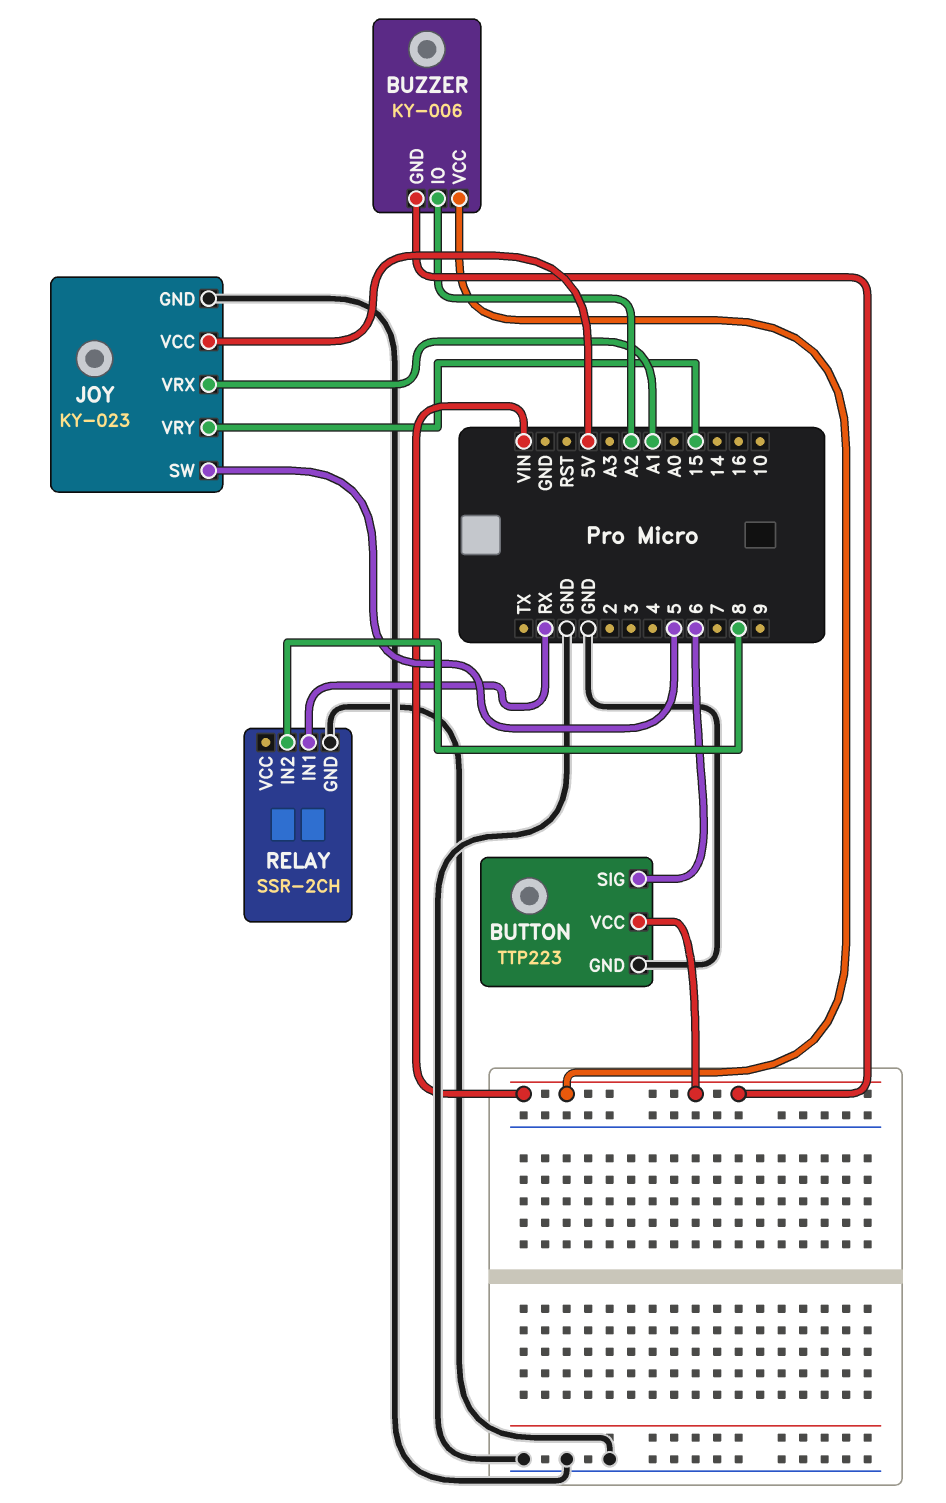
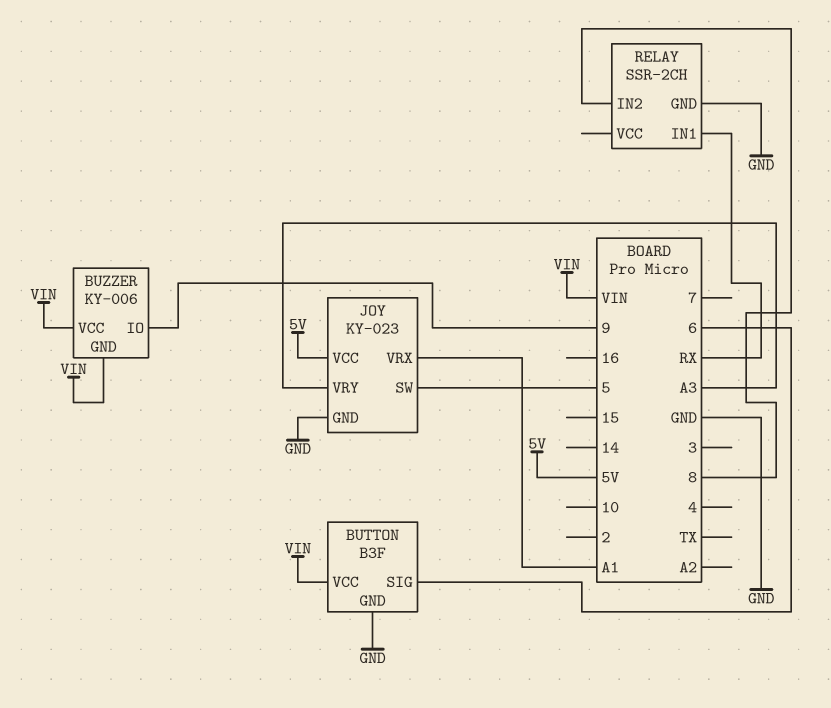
BUTTON: TTP223 -> B3F
BUZZER pin IO: A2 -> 9
JOY pin VRY: 15 -> A3

